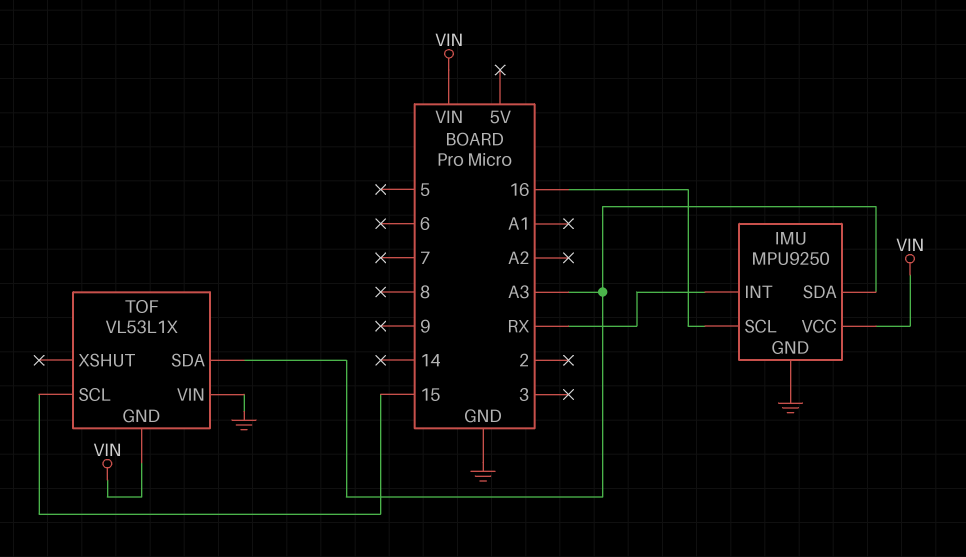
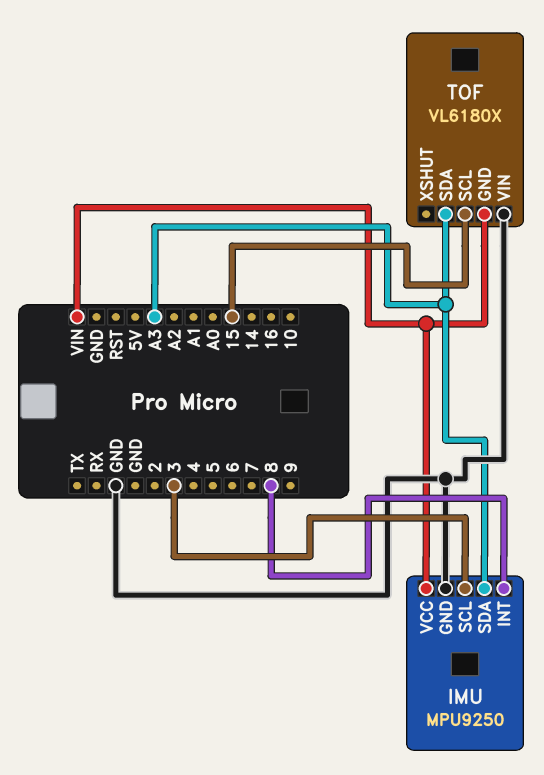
IMU pin INT: RX -> 8
IMU pin SCL: 16 -> 3
TOF: VL53L1X -> VL6180X

